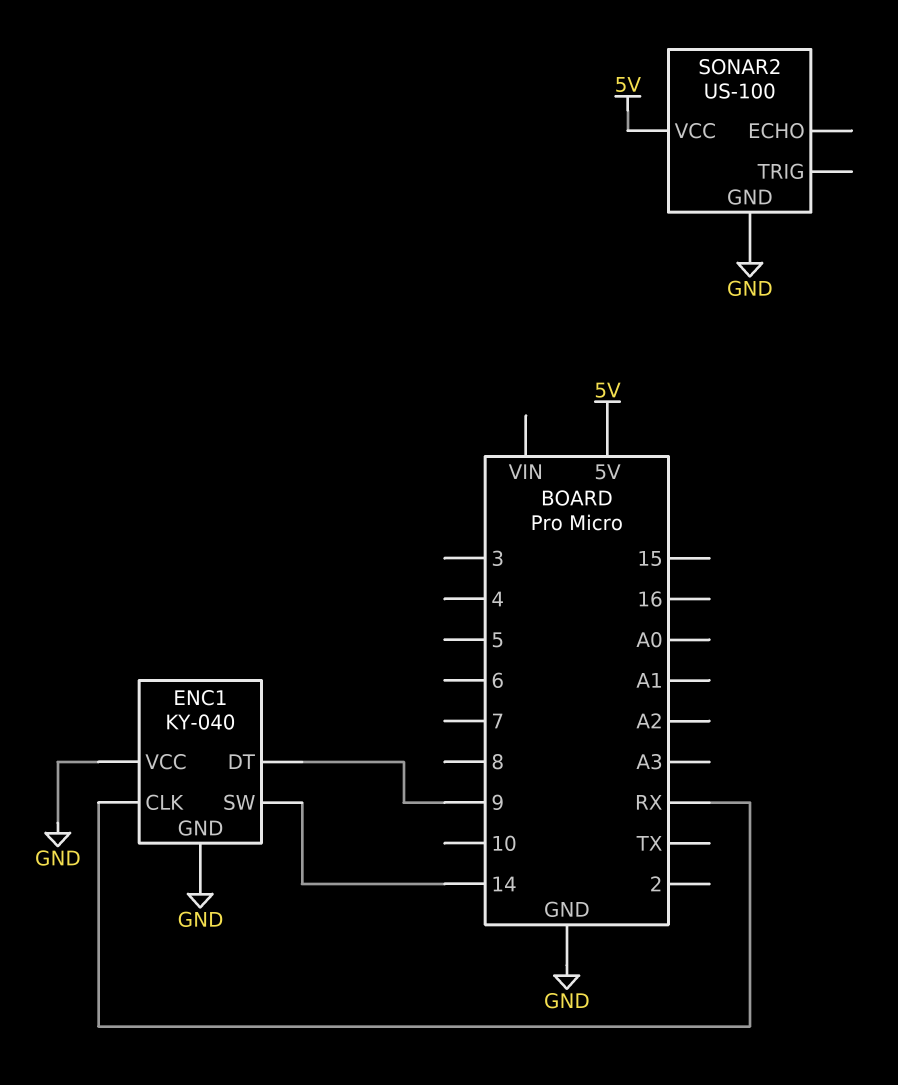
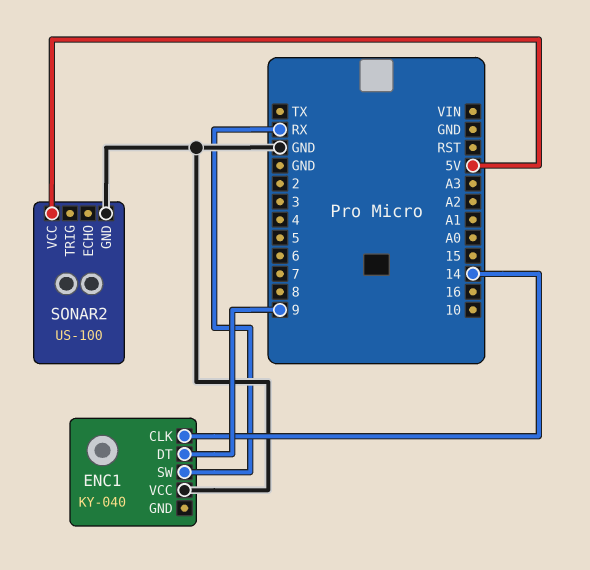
ENC1 pin CLK: RX -> 14
ENC1 pin GND: GND -> none
ENC1 pin SW: 14 -> RX

